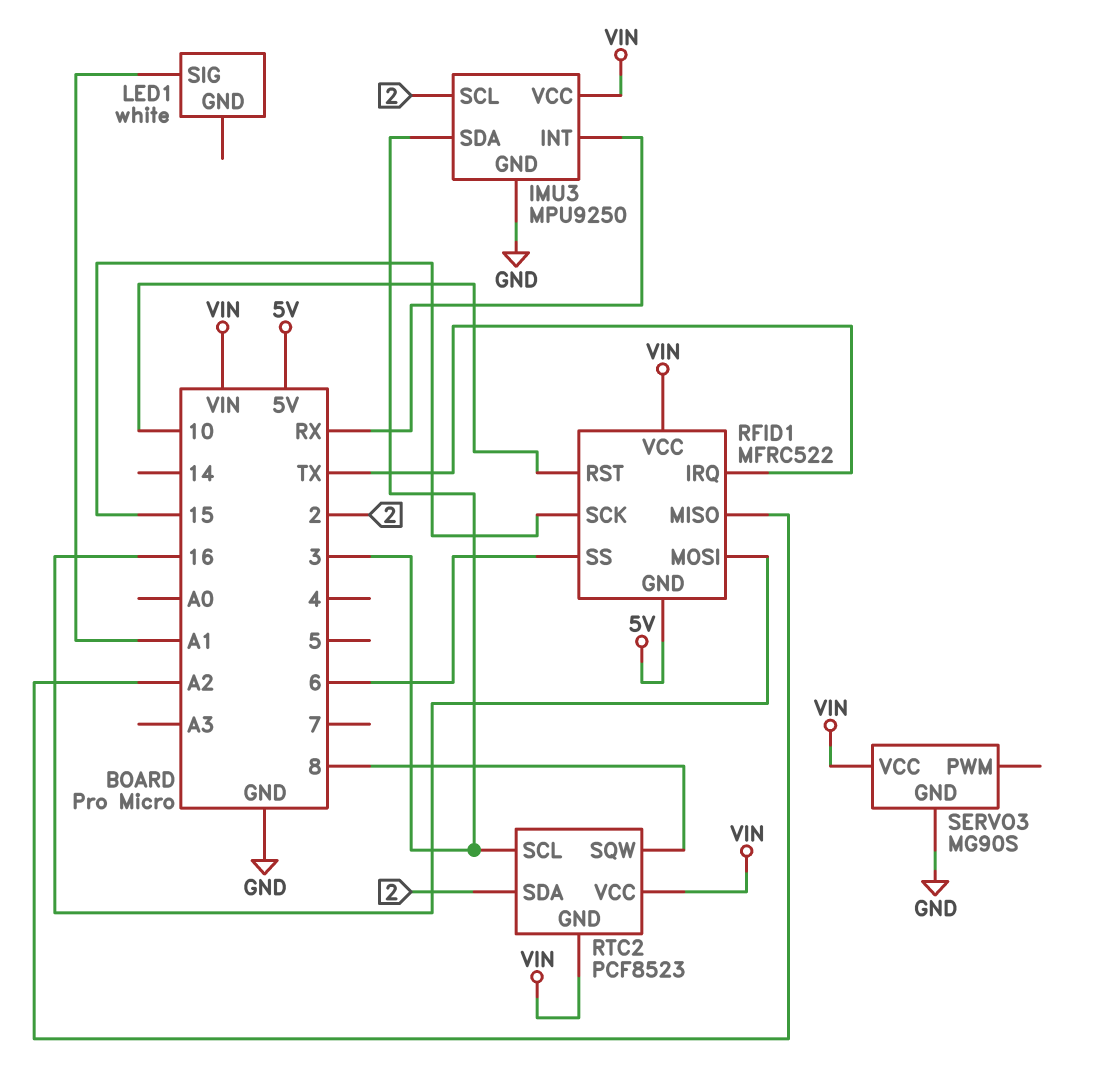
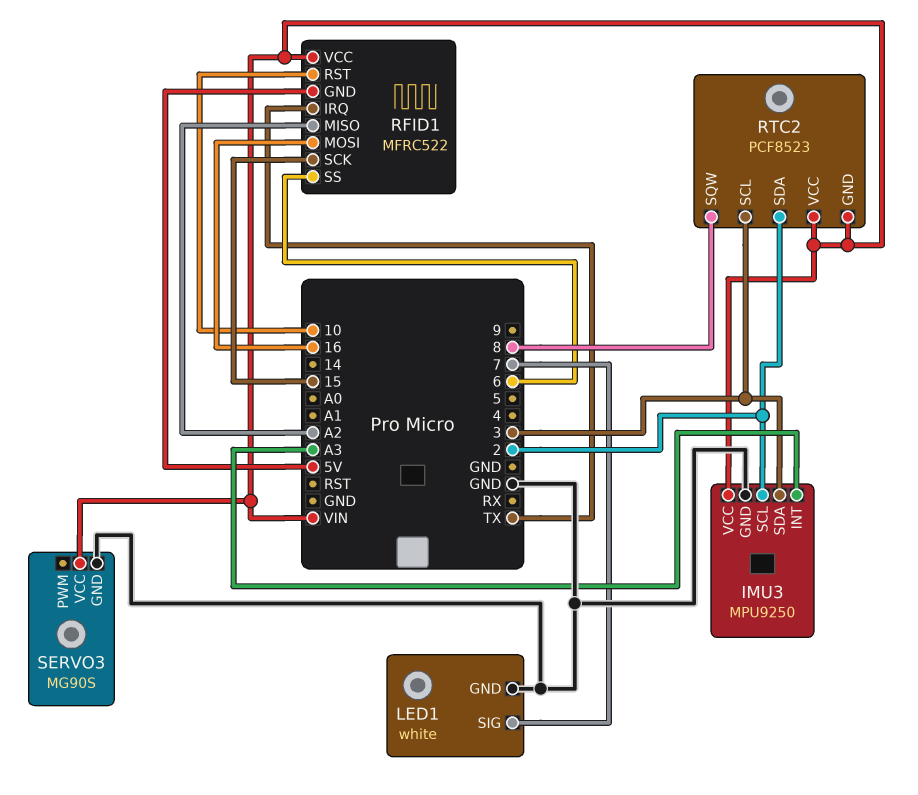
IMU3 pin INT: RX -> A3
LED1 pin GND: none -> GND
LED1 pin SIG: A1 -> 7

